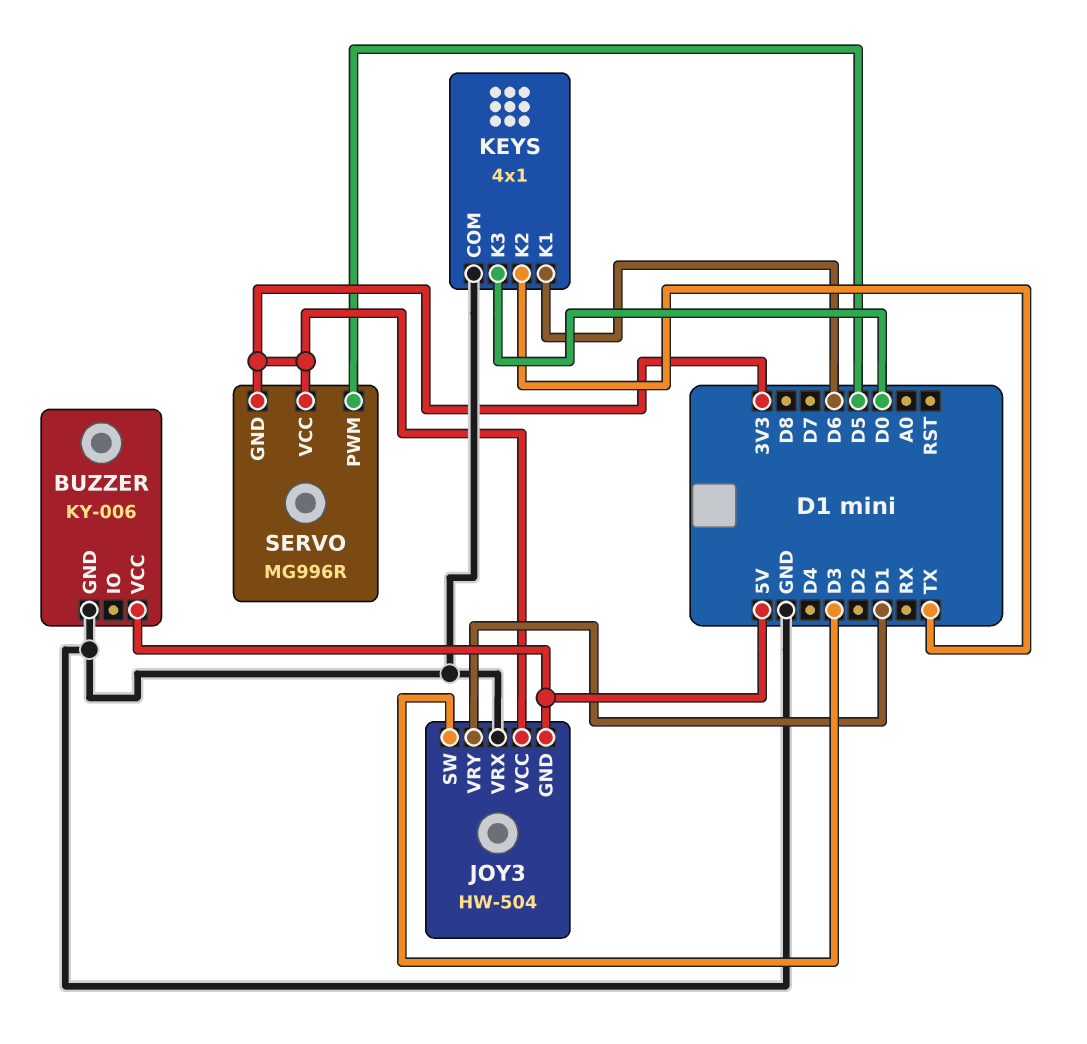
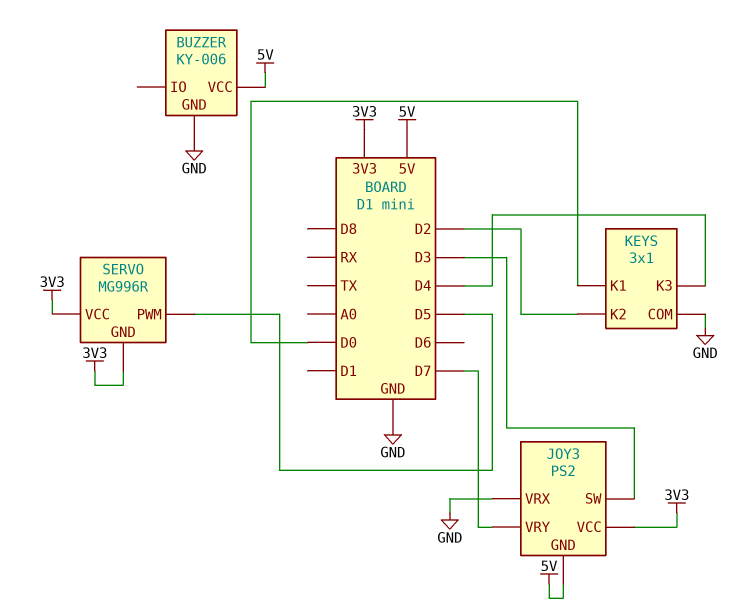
JOY3: HW-504 -> PS2
JOY3 pin VRY: D1 -> D7
KEYS: 4x1 -> 3x1
KEYS pin K1: D6 -> D0
KEYS pin K2: TX -> D2
KEYS pin K3: D0 -> D4

